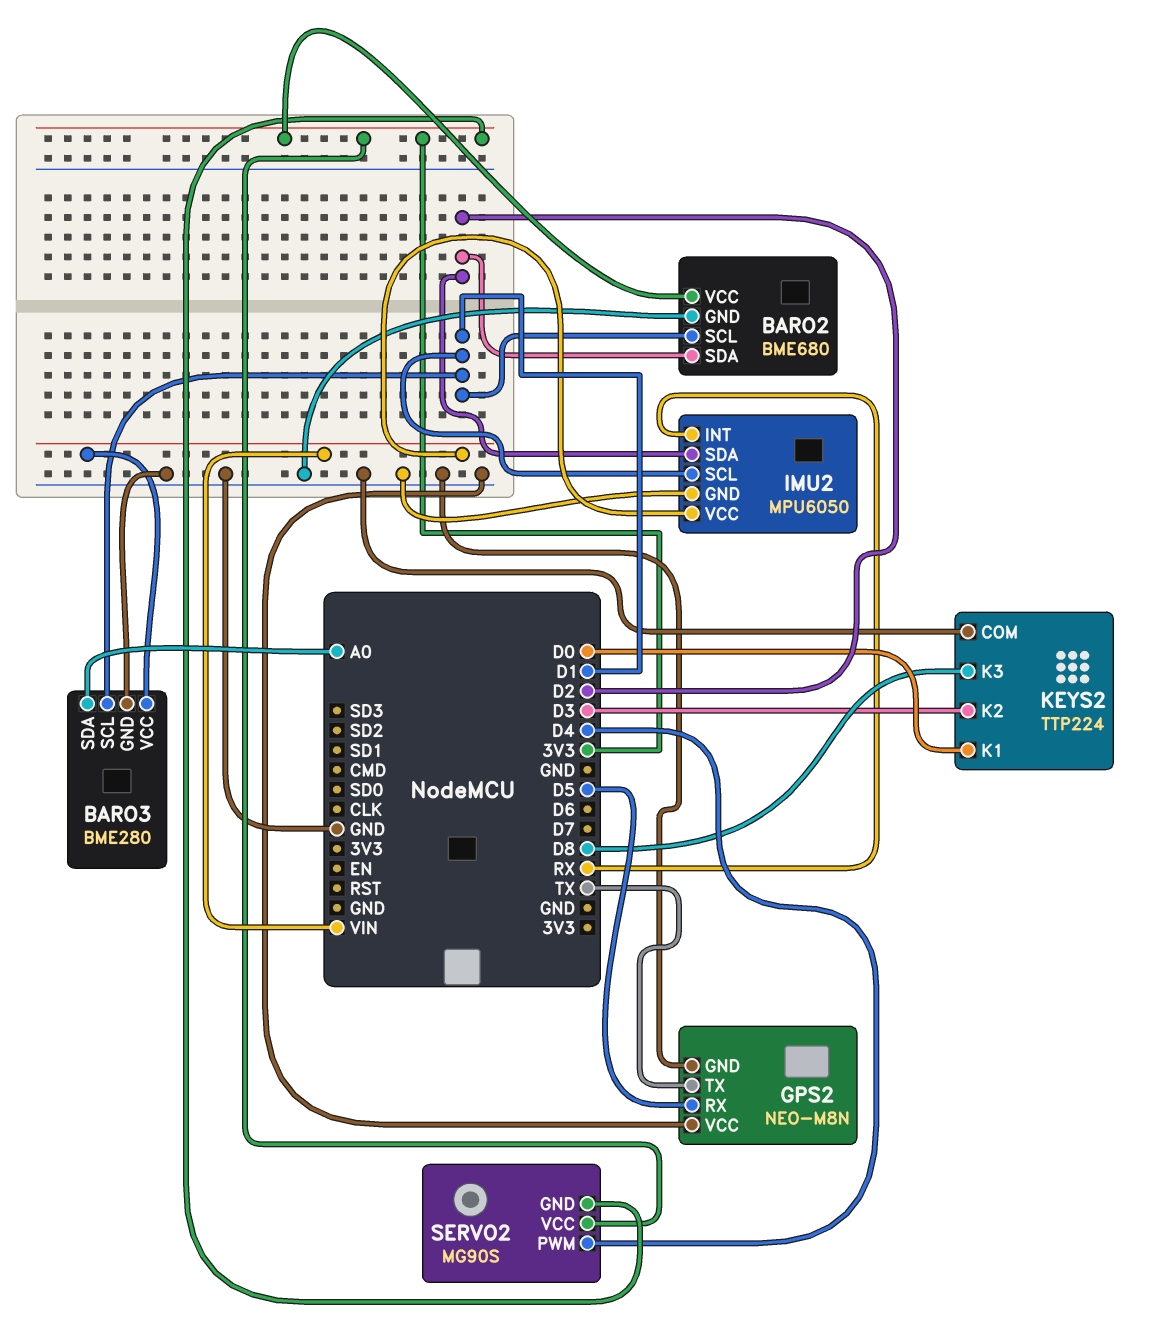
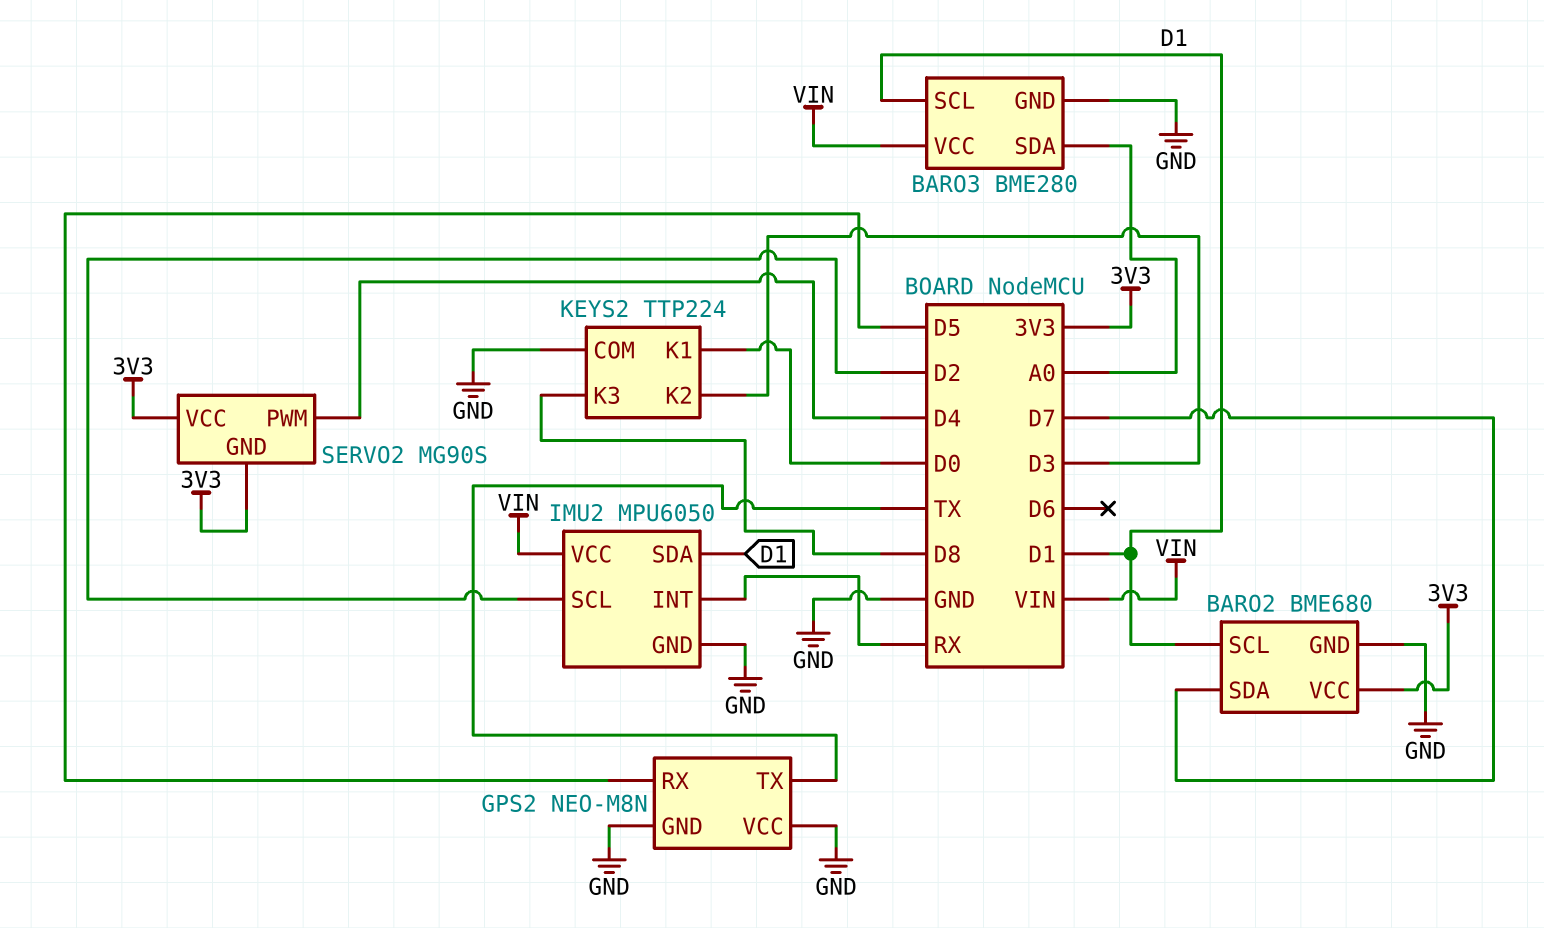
BARO2 pin SDA: D2 -> D7
IMU2 pin SCL: D1 -> D2
IMU2 pin SDA: D2 -> D1

